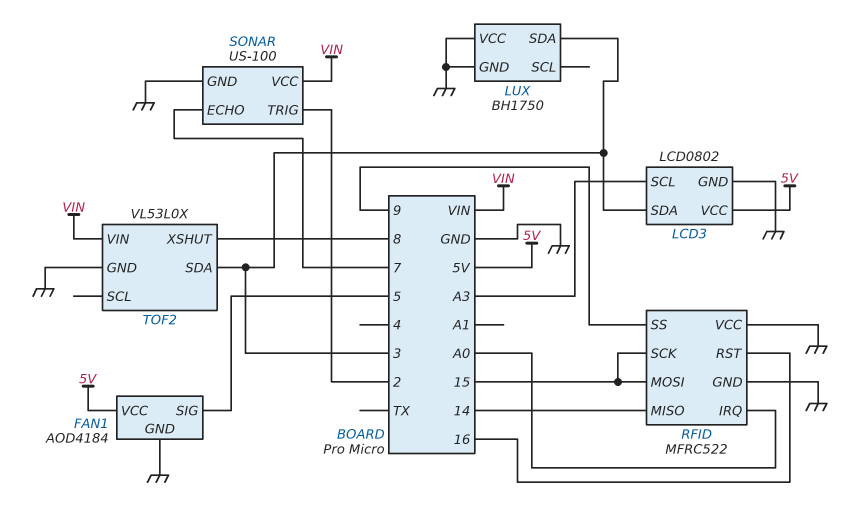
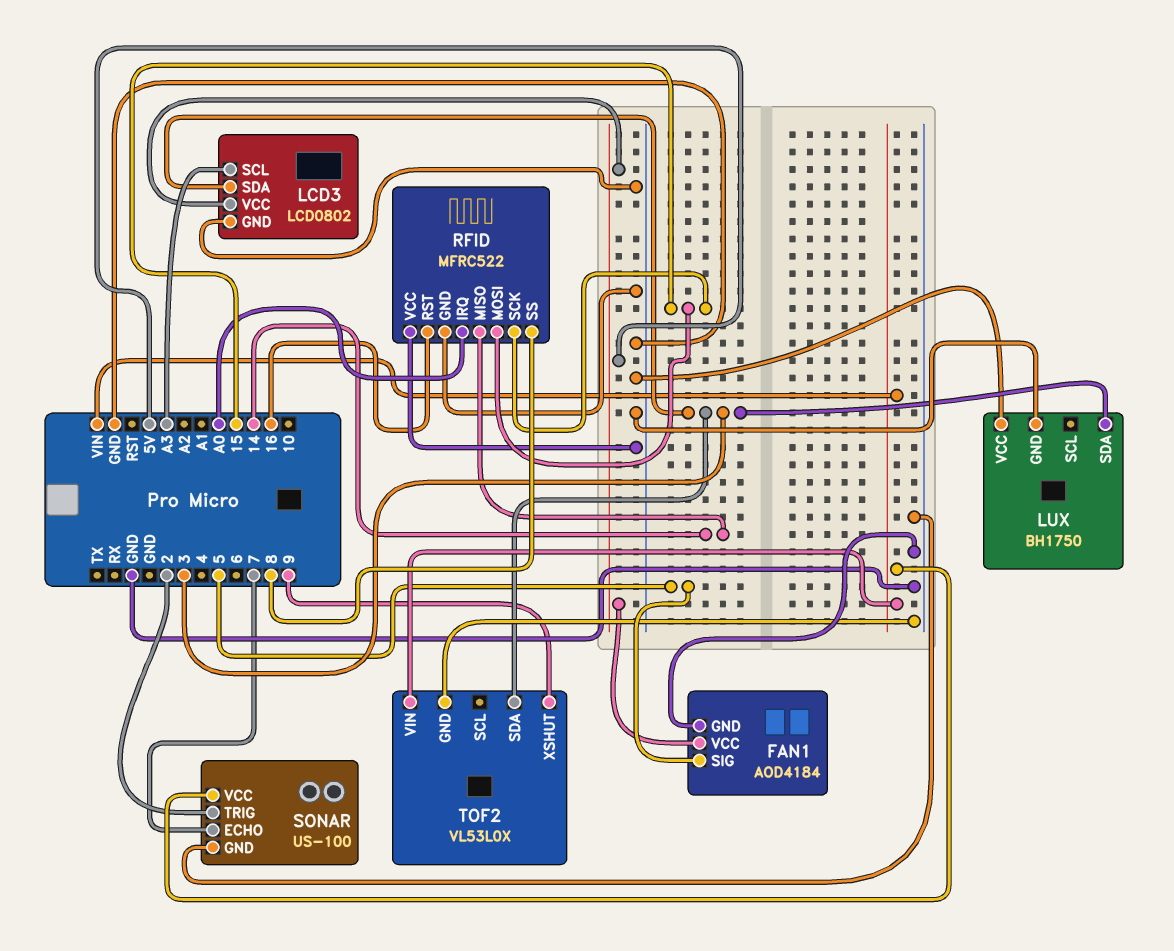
RFID pin SS: 9 -> 8
TOF2 pin XSHUT: 8 -> 9

